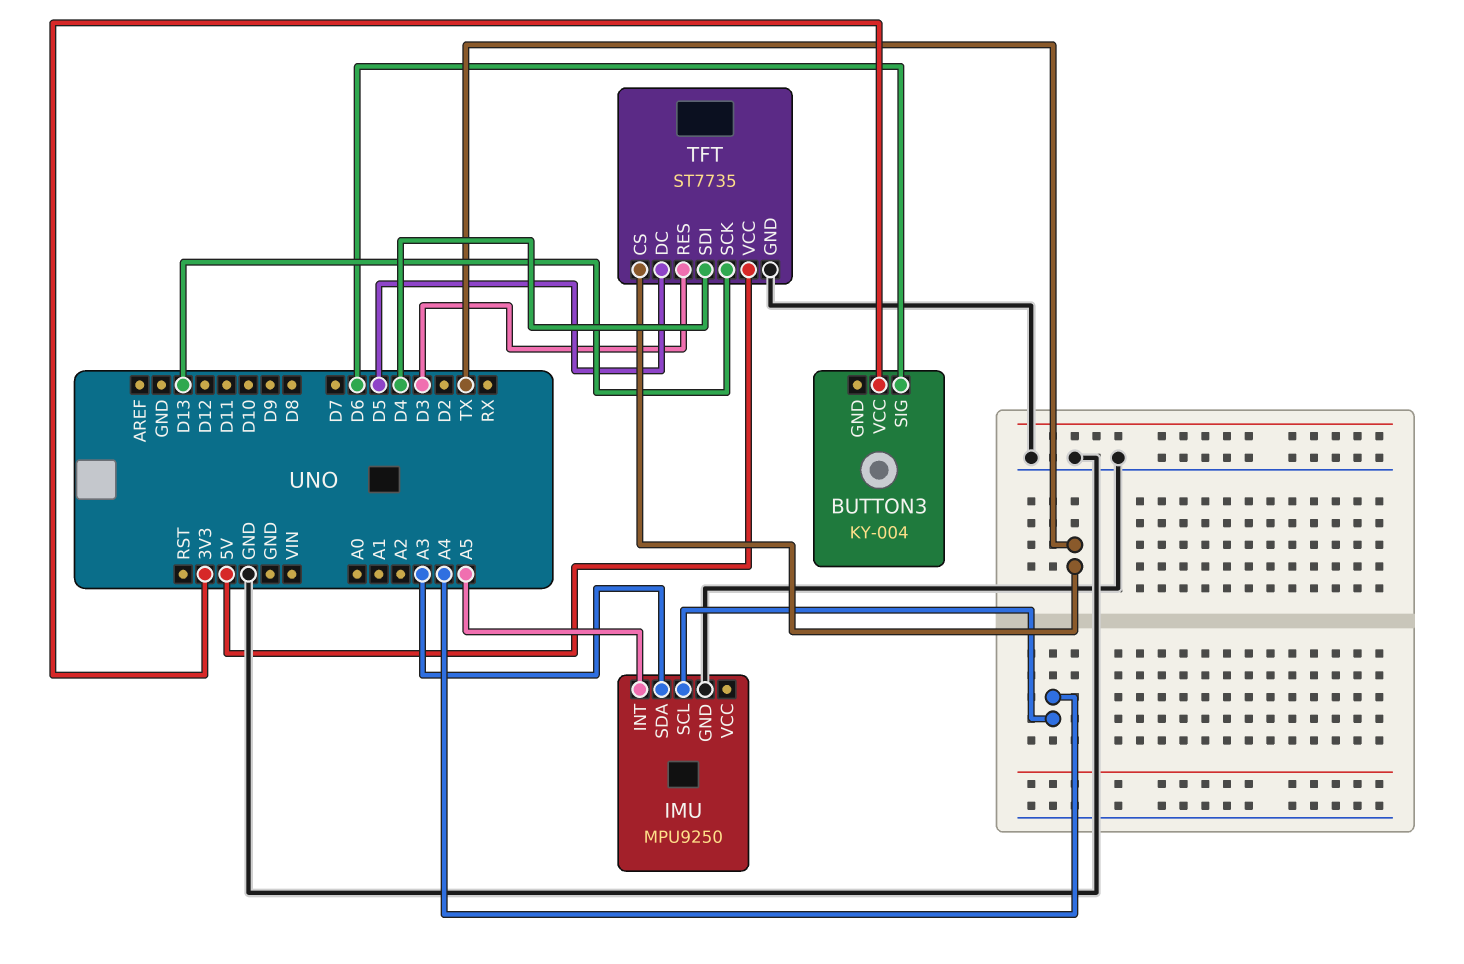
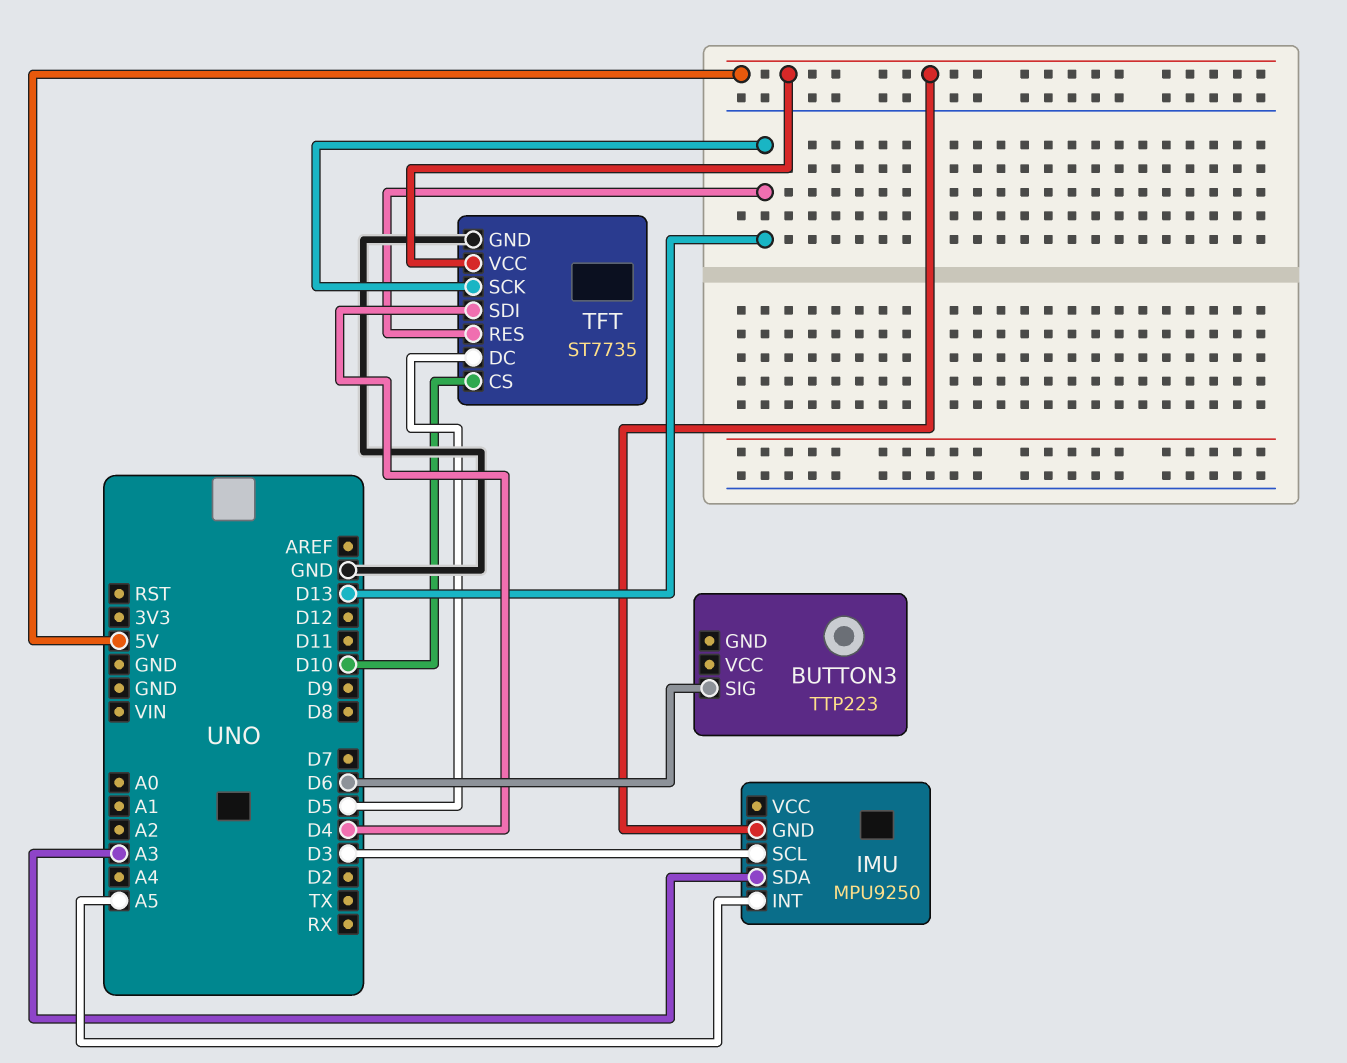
BUTTON3: KY-004 -> TTP223
BUTTON3 pin VCC: 3V3 -> none
IMU pin GND: GND -> 5V
IMU pin SCL: A4 -> D3
TFT pin CS: TX -> D10
TFT pin RES: D3 -> D13

